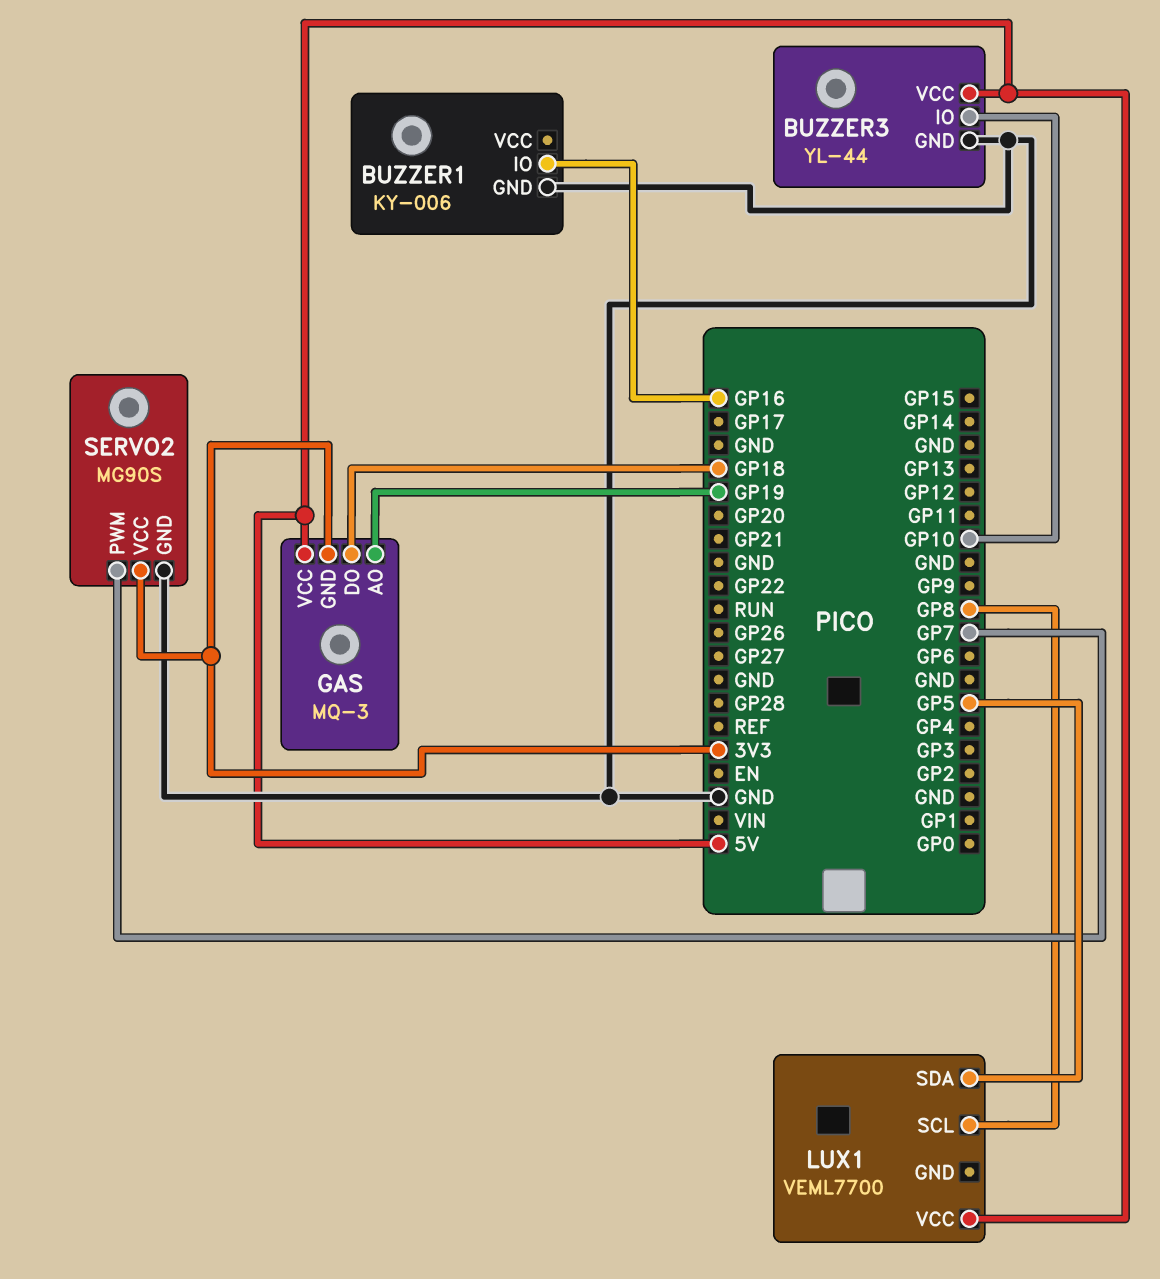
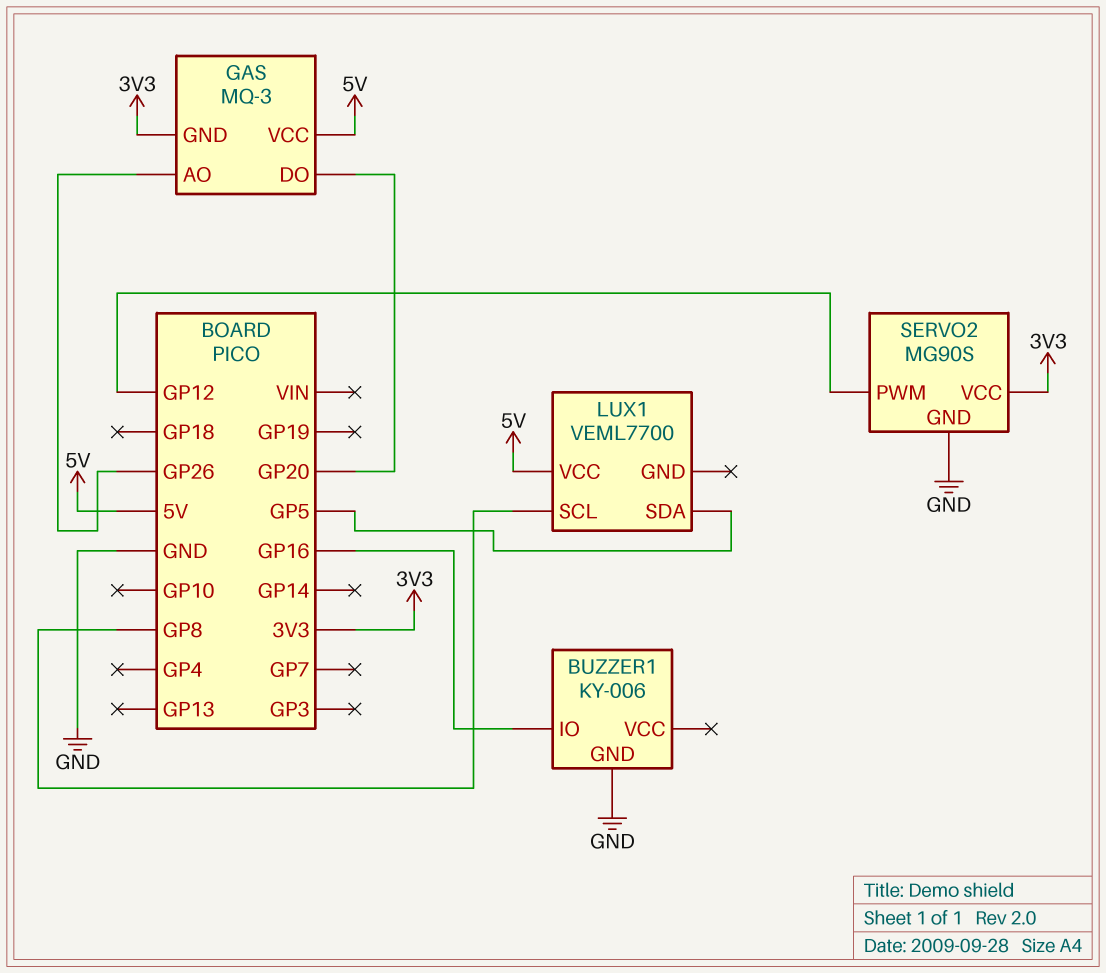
BUZZER3: YL-44 -> none
BUZZER3 pin GND: GND -> none
BUZZER3 pin IO: GP10 -> none
BUZZER3 pin VCC: 5V -> none
GAS pin AO: GP19 -> GP26
GAS pin DO: GP18 -> GP20
SERVO2 pin PWM: GP7 -> GP12

